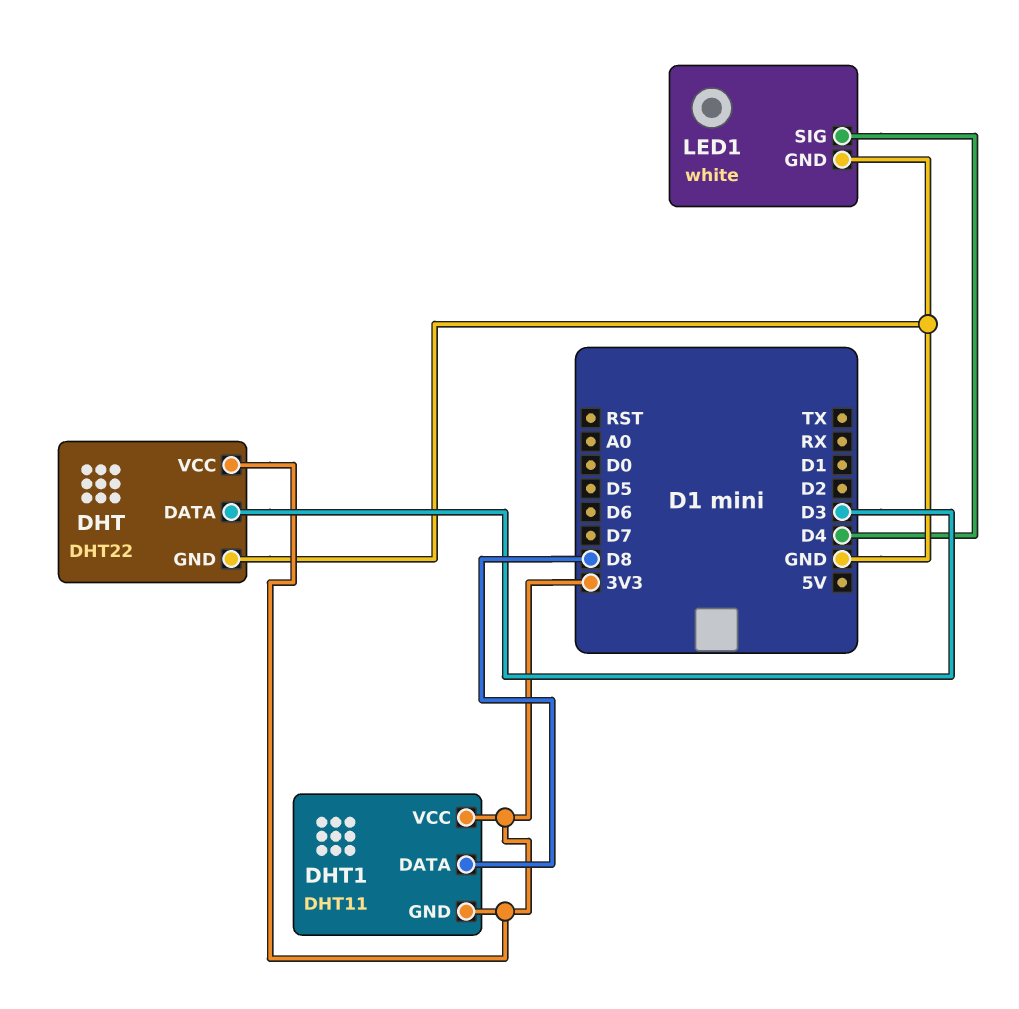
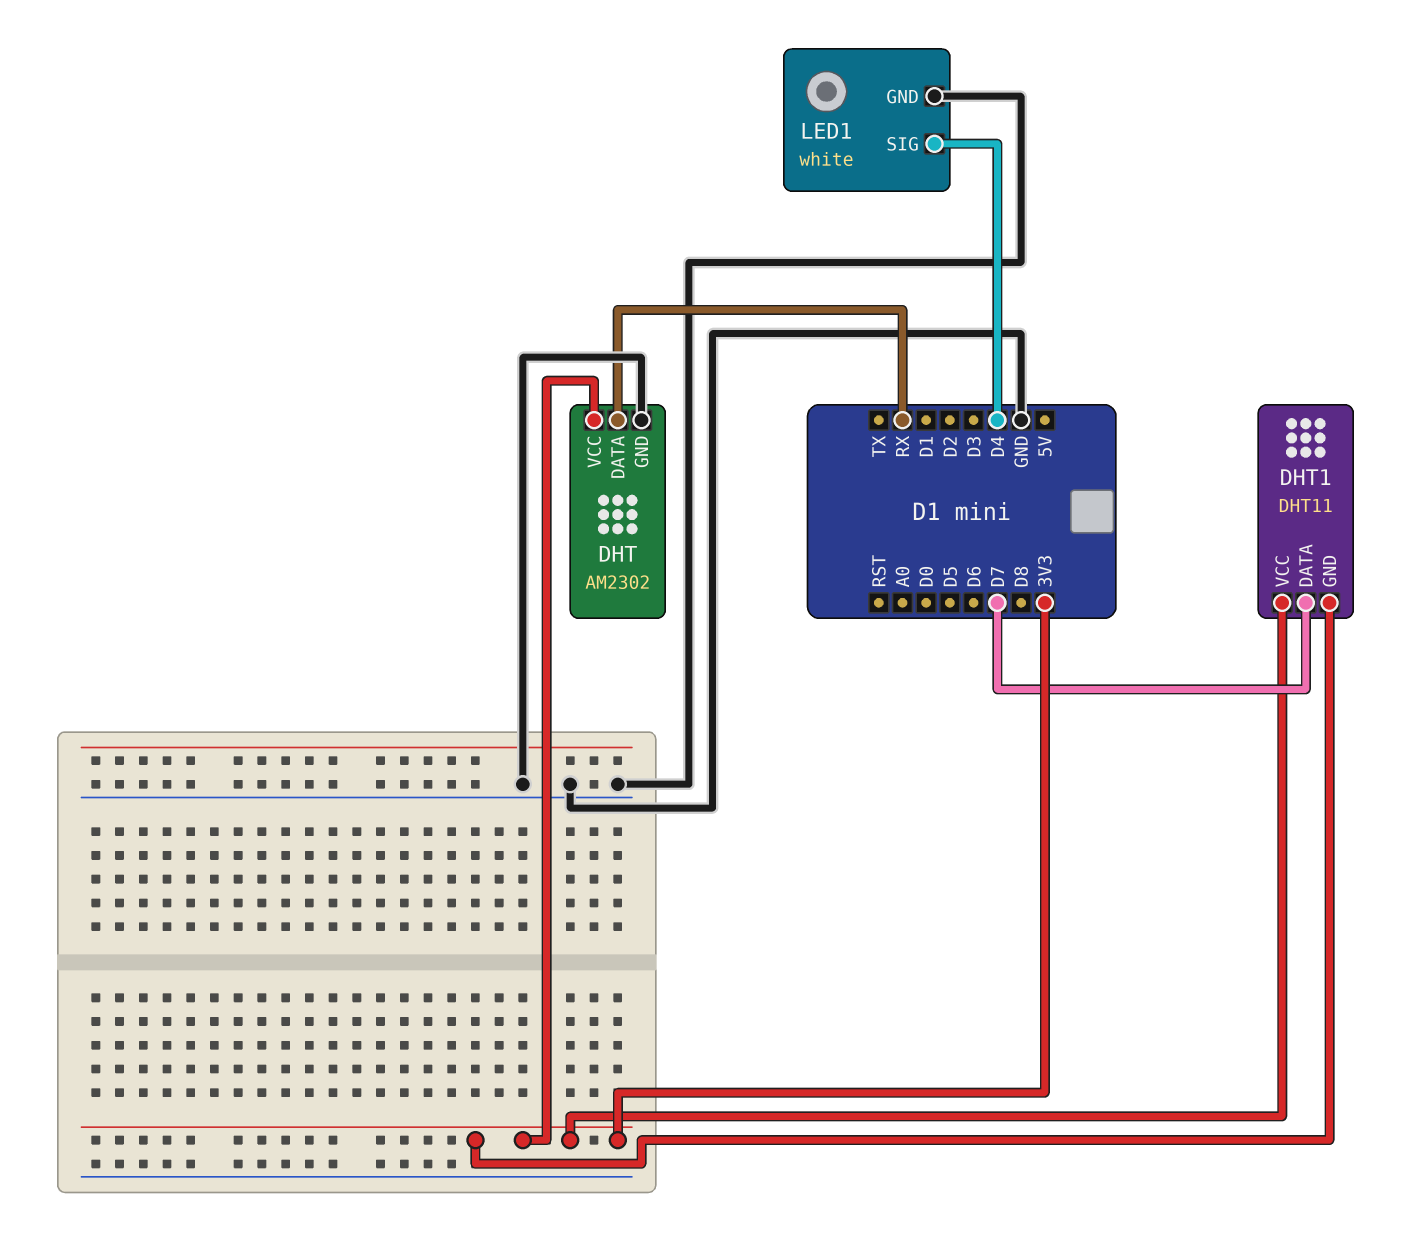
DHT: DHT22 -> AM2302
DHT pin DATA: D3 -> RX
DHT1 pin DATA: D8 -> D7

